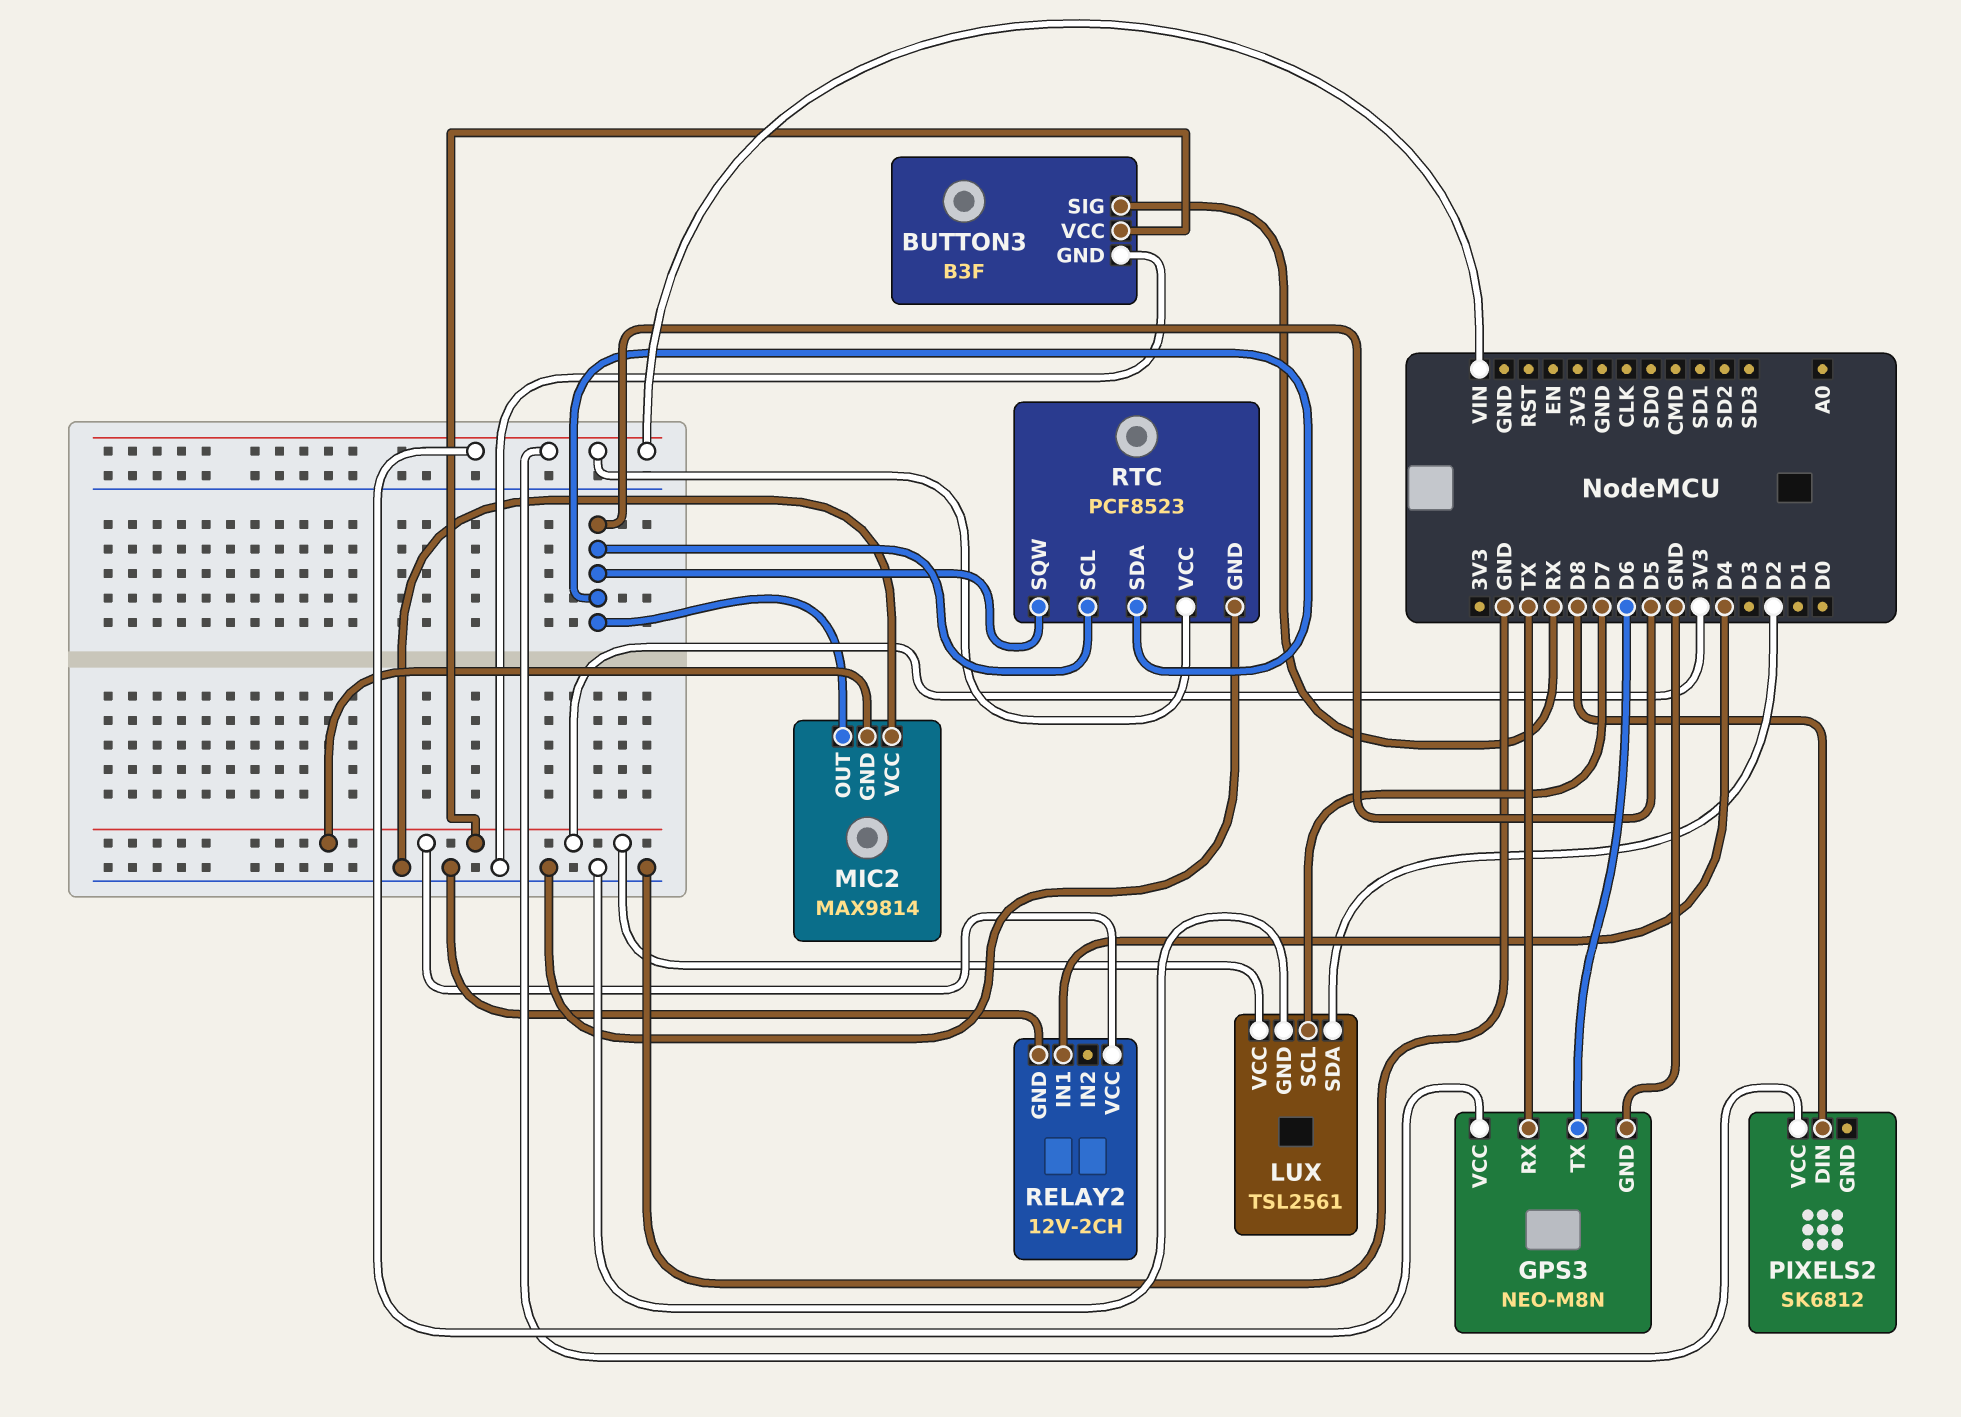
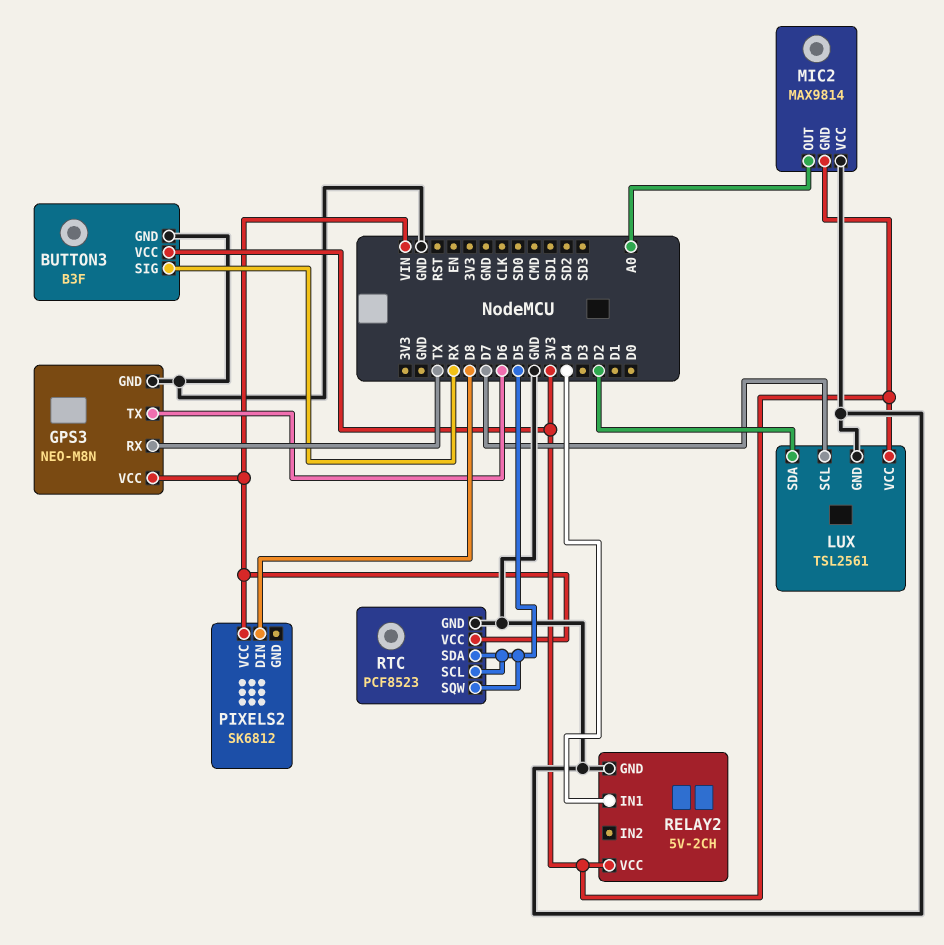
MIC2 pin OUT: D5 -> A0
RELAY2: 12V-2CH -> 5V-2CH

